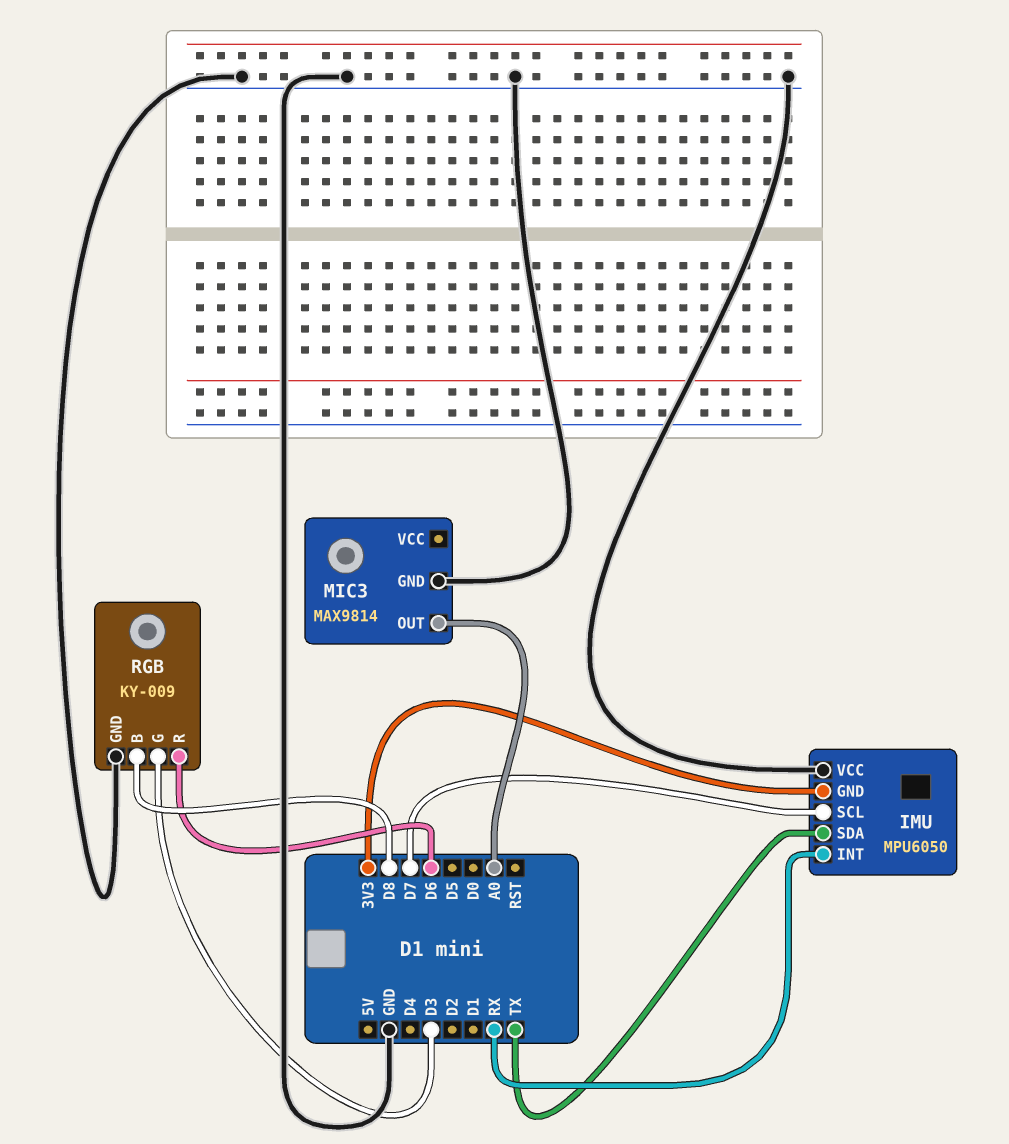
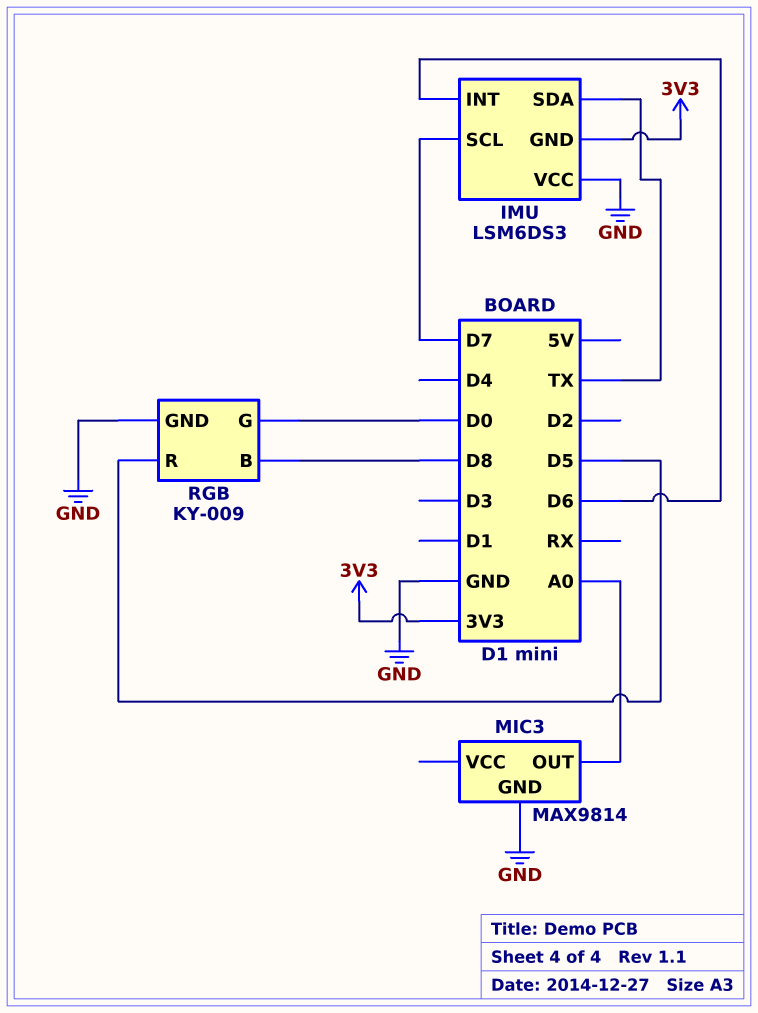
IMU: MPU6050 -> LSM6DS3
IMU pin INT: RX -> D6
RGB pin G: D3 -> D0
RGB pin R: D6 -> D5

